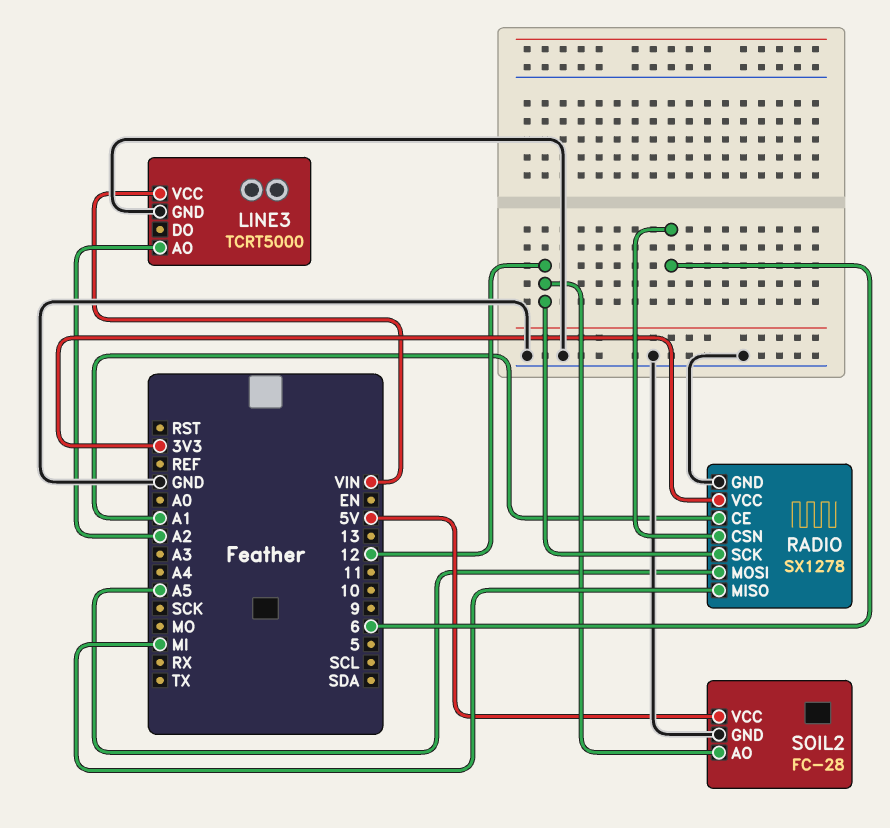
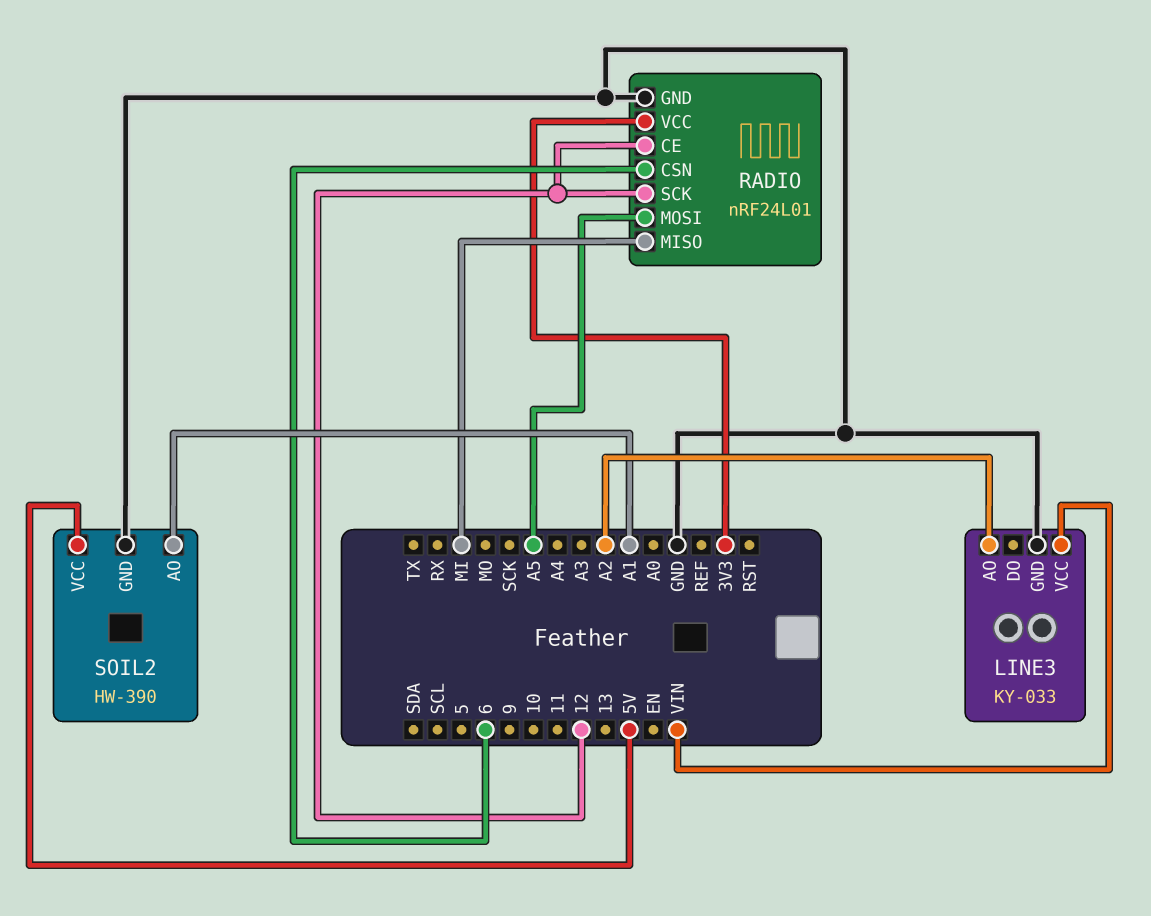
LINE3: TCRT5000 -> KY-033
RADIO: SX1278 -> nRF24L01
RADIO pin CE: A1 -> 12
SOIL2: FC-28 -> HW-390
SOIL2 pin AO: 12 -> A1

